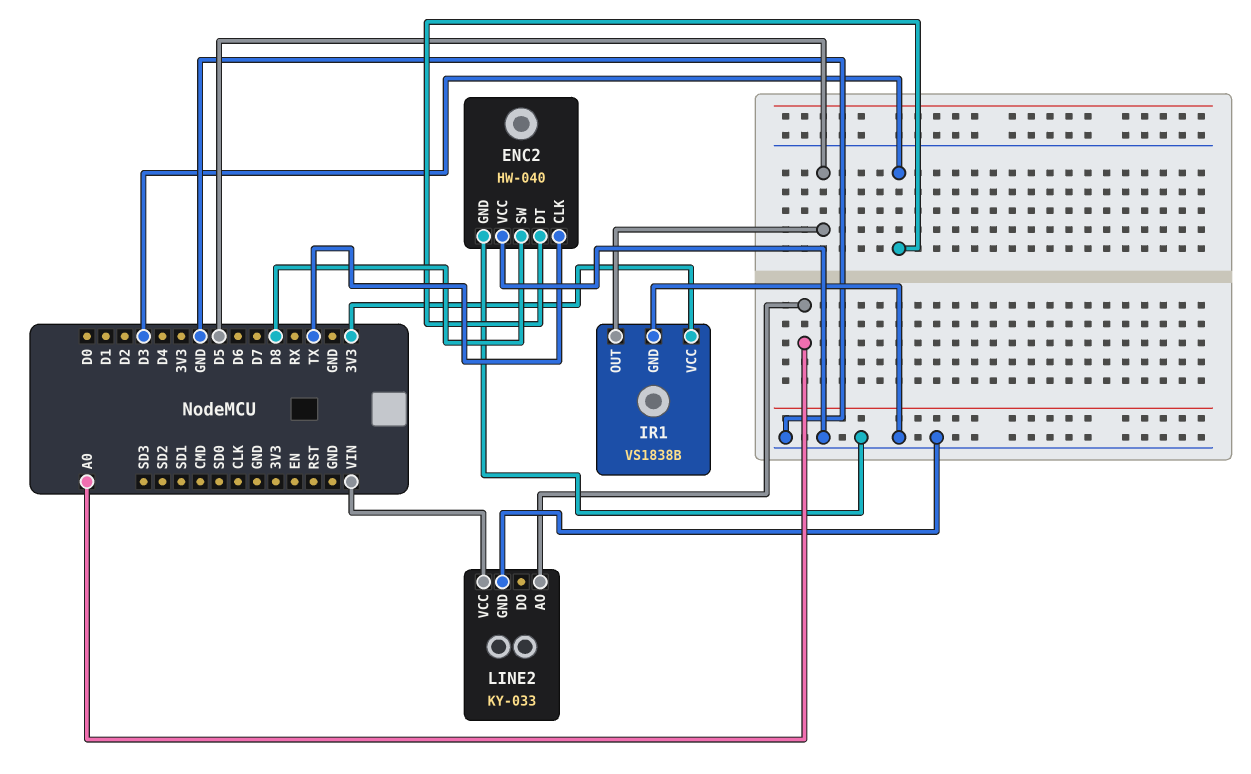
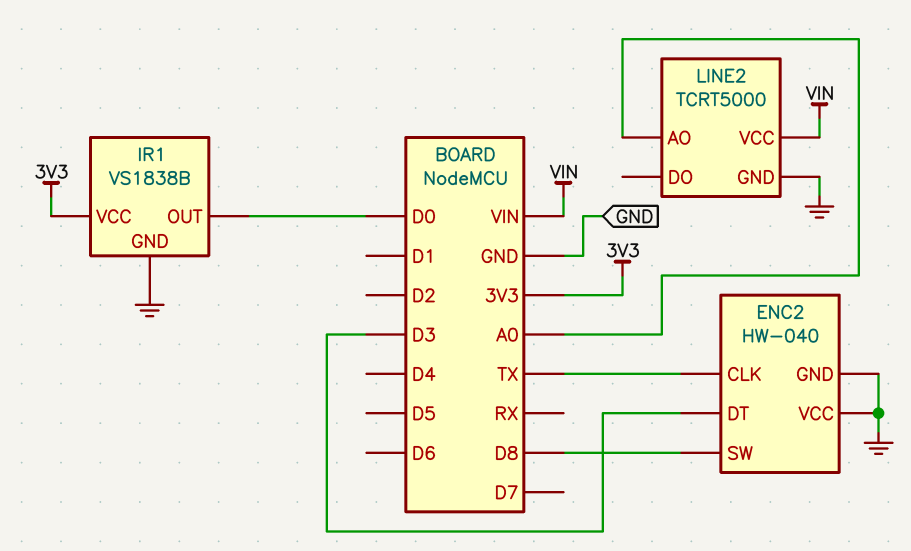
IR1 pin OUT: D5 -> D0
LINE2: KY-033 -> TCRT5000

